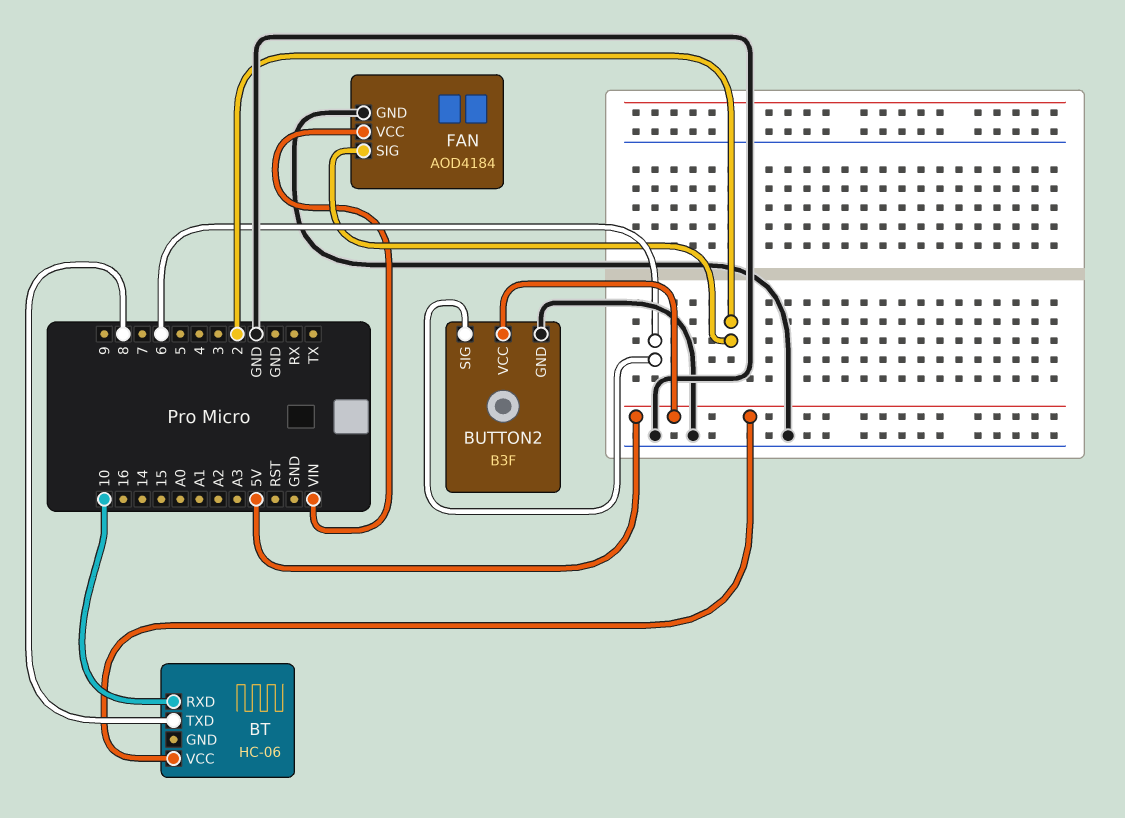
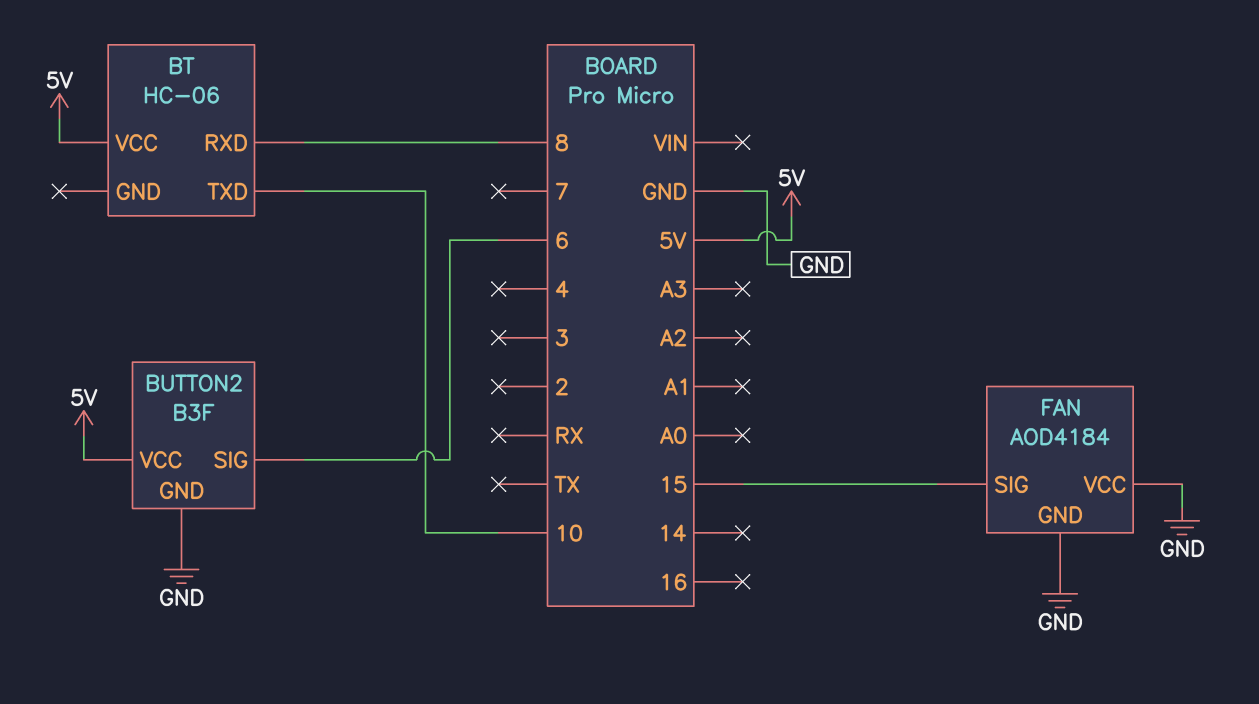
BT pin RXD: 10 -> 8
BT pin TXD: 8 -> 10
FAN pin SIG: 2 -> 15
FAN pin VCC: VIN -> GND

